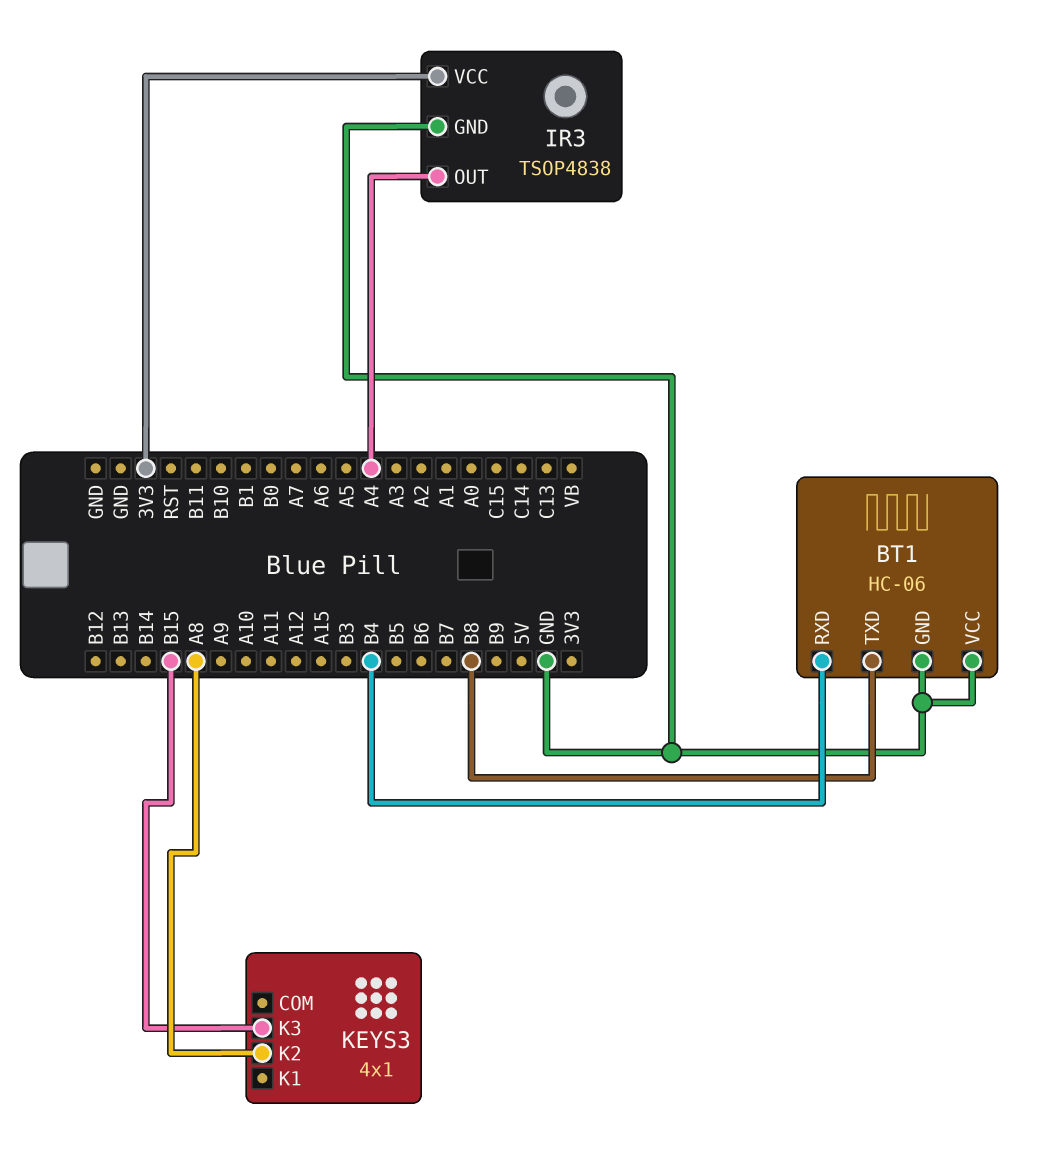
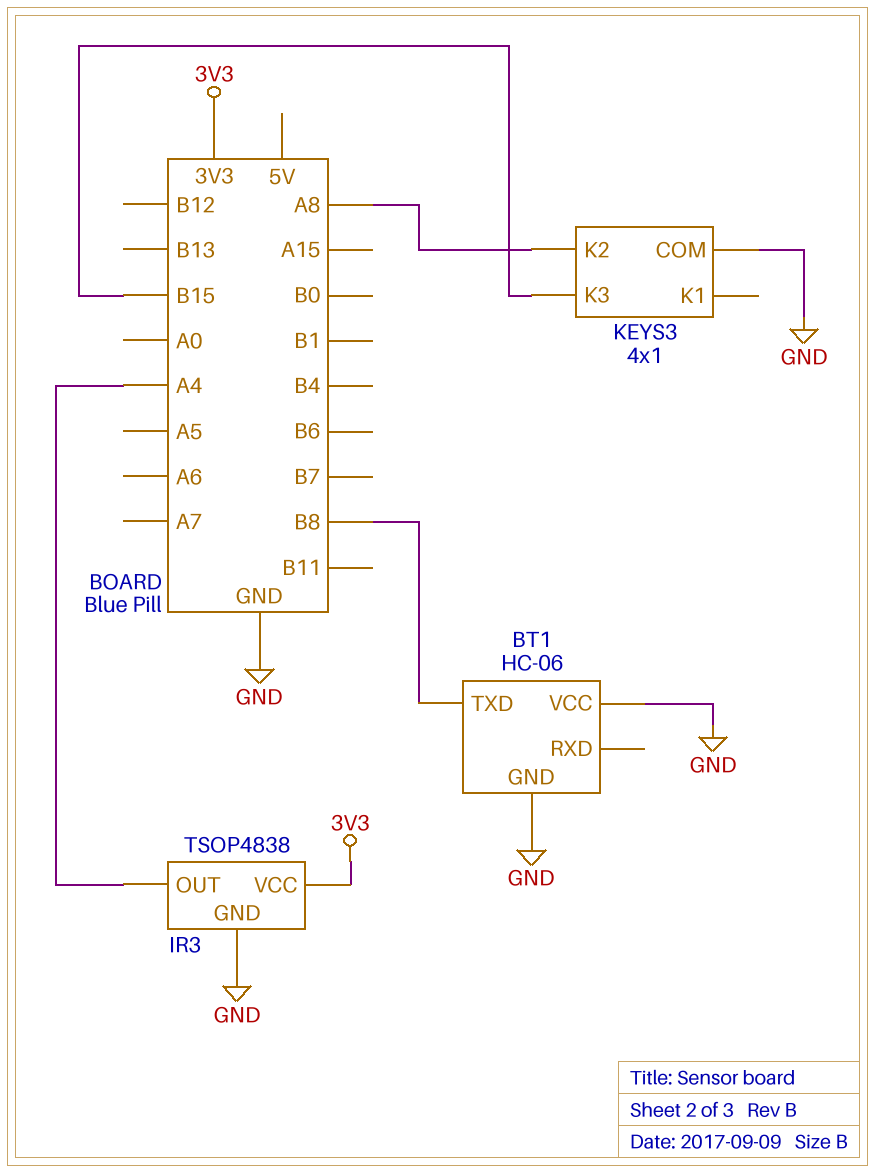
BT1 pin RXD: B4 -> none
KEYS3 pin COM: none -> GND

